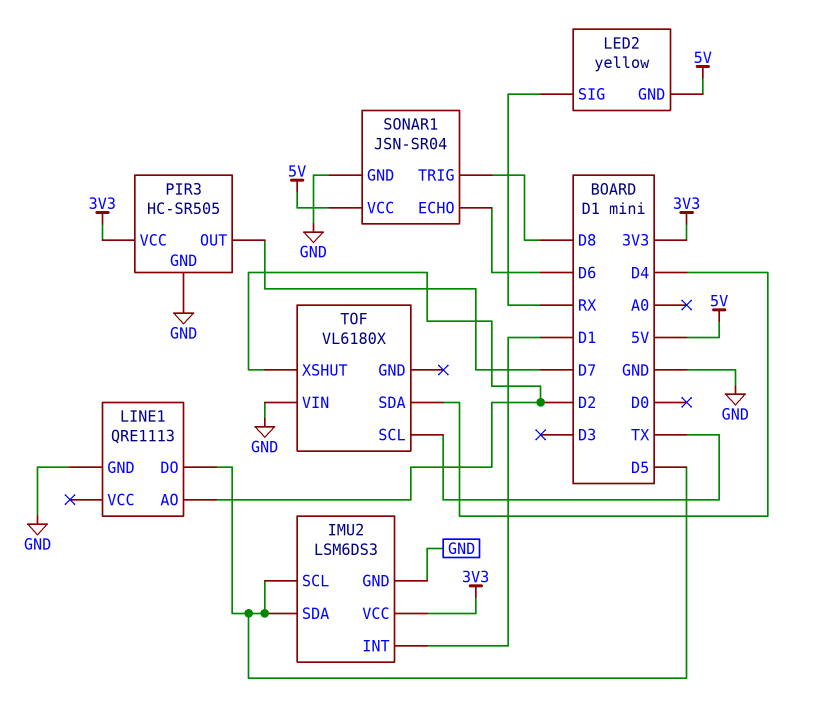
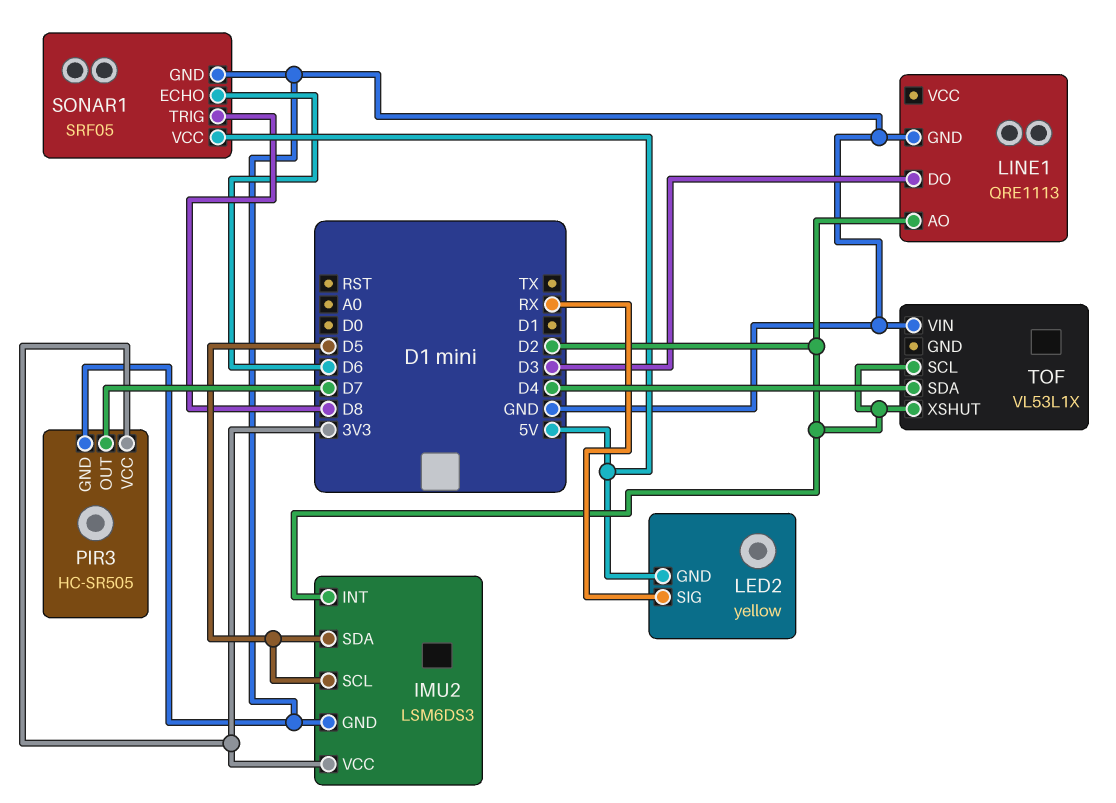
IMU2 pin INT: D1 -> D2
LINE1 pin DO: D5 -> D3
SONAR1: JSN-SR04 -> SRF05
TOF: VL6180X -> VL53L1X
TOF pin SCL: TX -> D2

